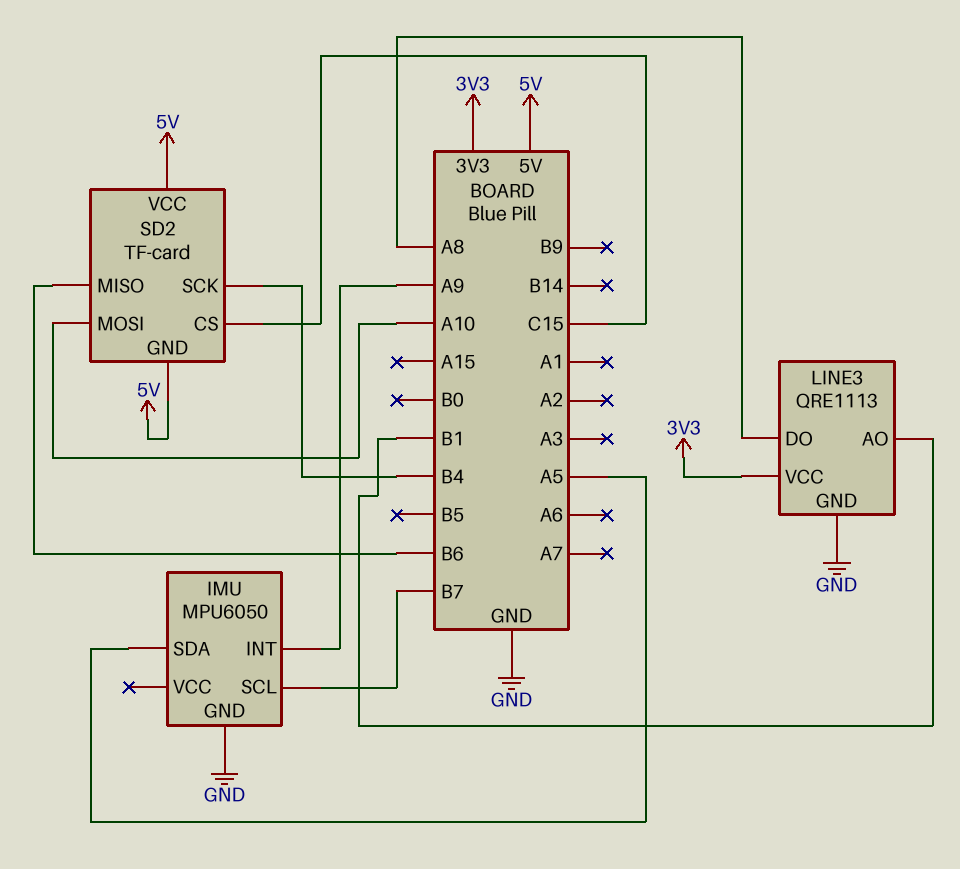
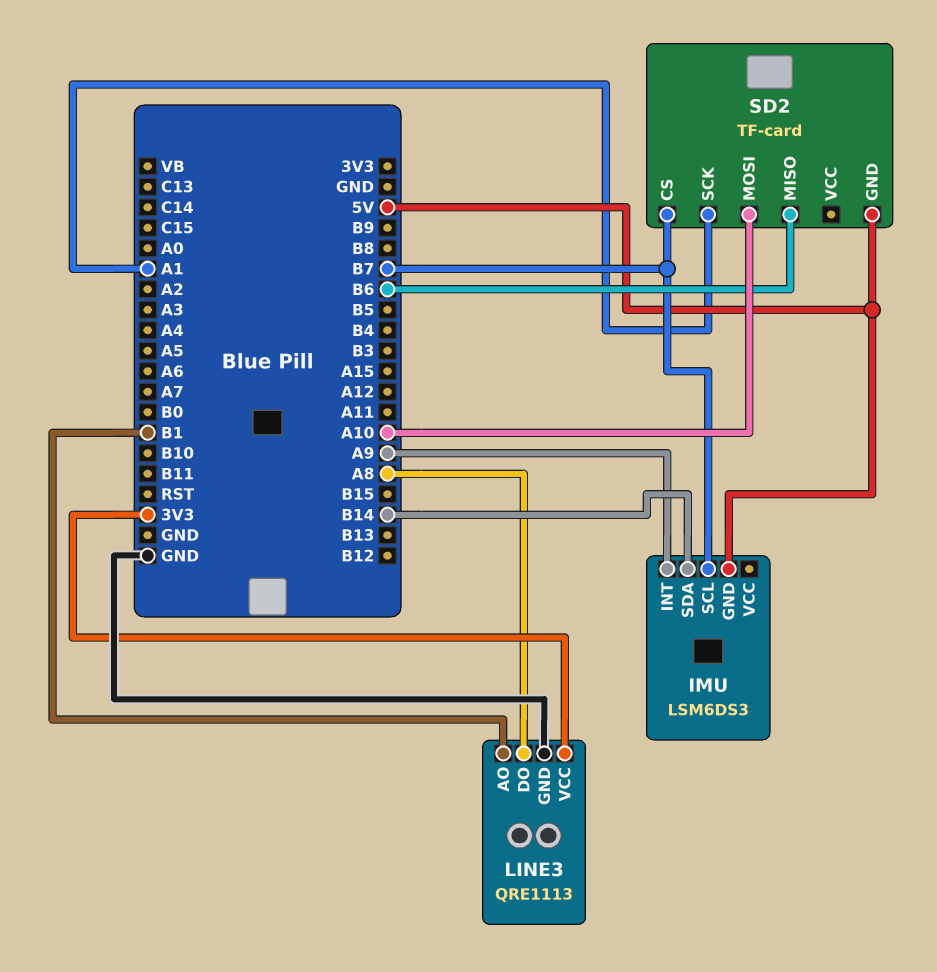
IMU: MPU6050 -> LSM6DS3
IMU pin GND: GND -> 5V
IMU pin SDA: A5 -> B14
SD2 pin CS: C15 -> B7
SD2 pin SCK: B4 -> A1
SD2 pin VCC: 5V -> none

